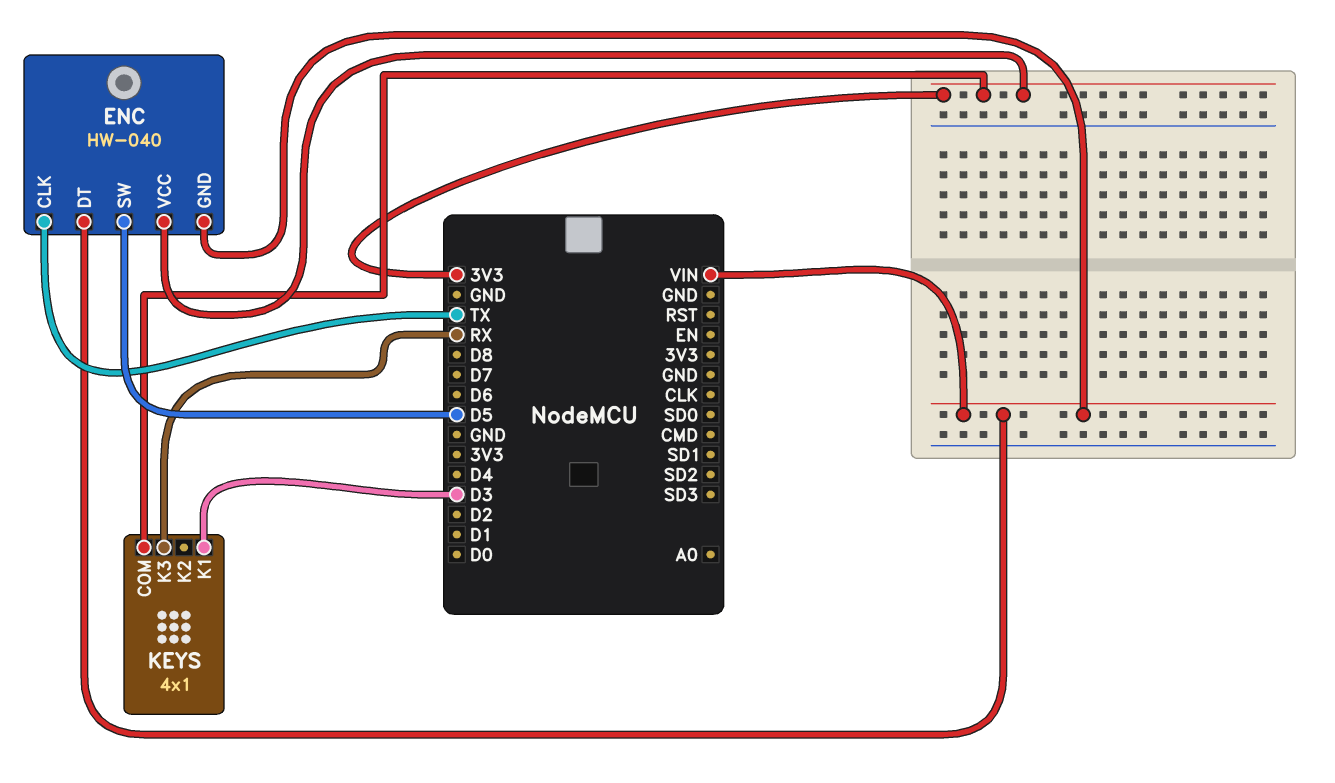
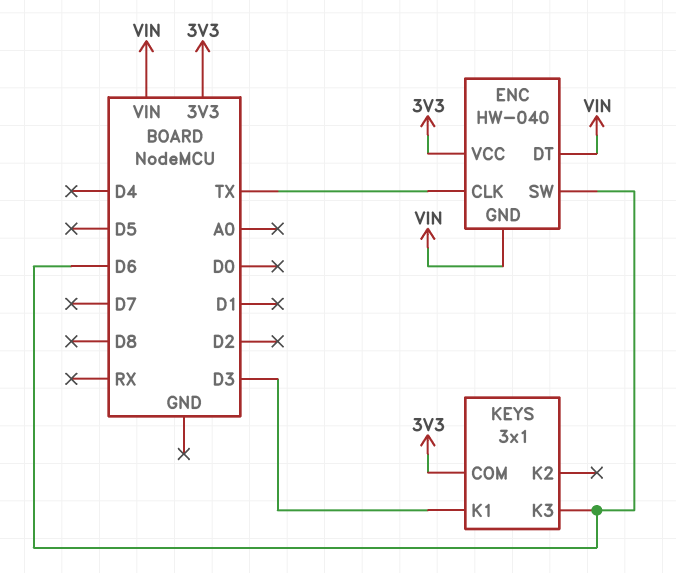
ENC pin SW: D5 -> D6
KEYS: 4x1 -> 3x1
KEYS pin K3: RX -> D6

